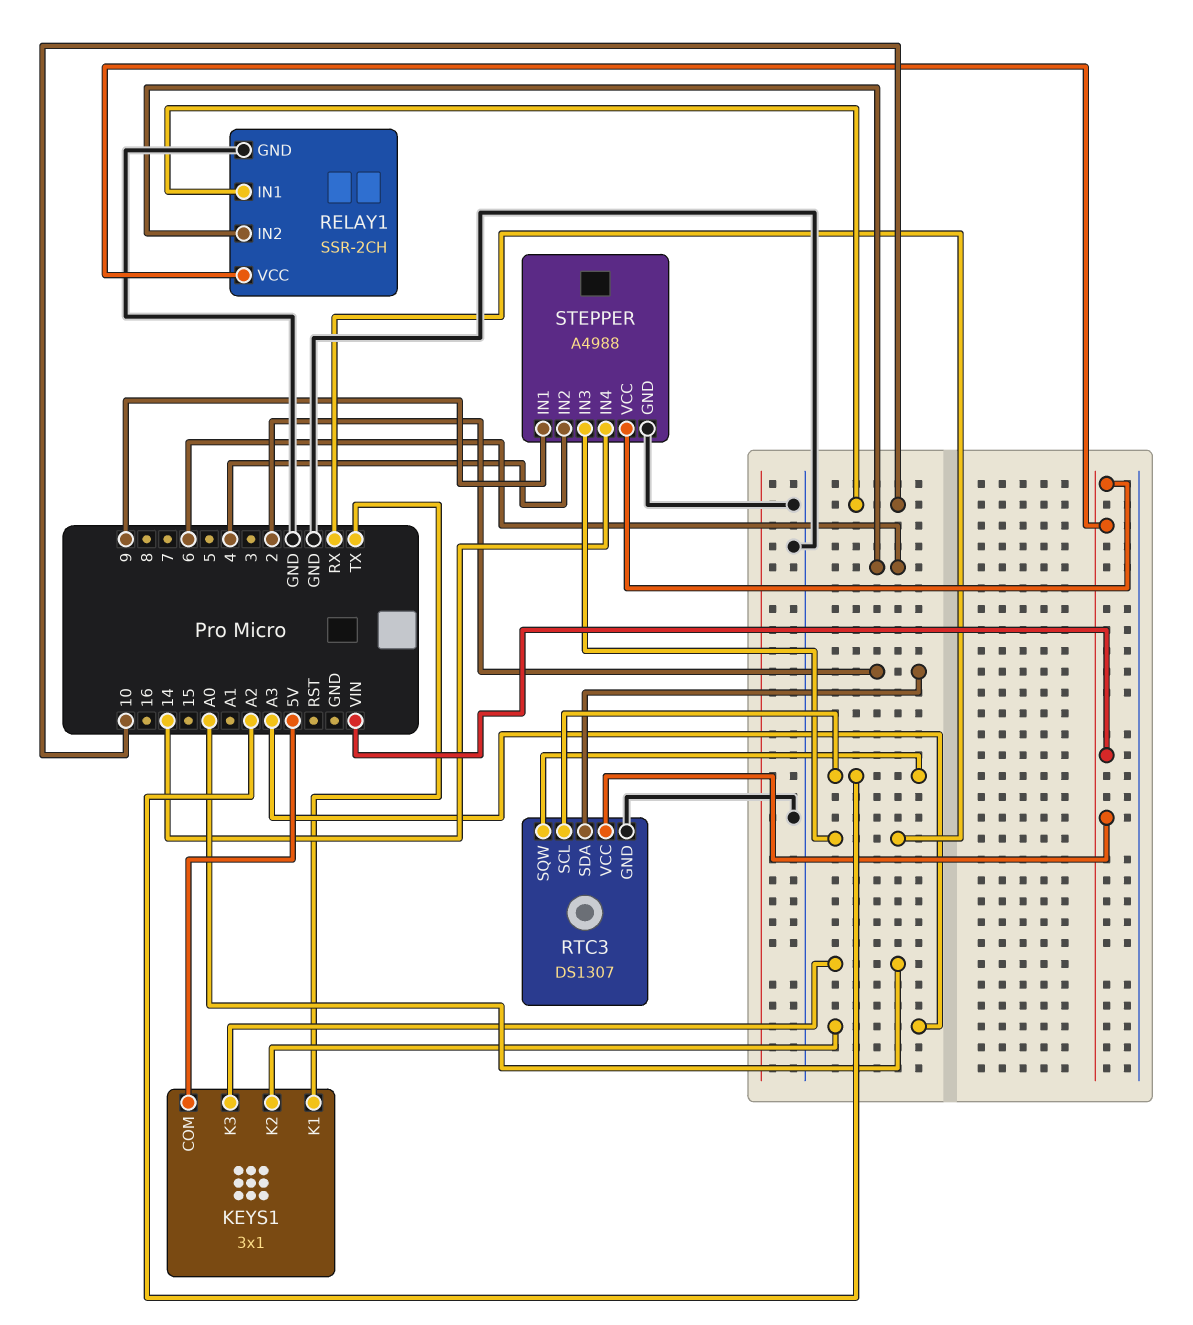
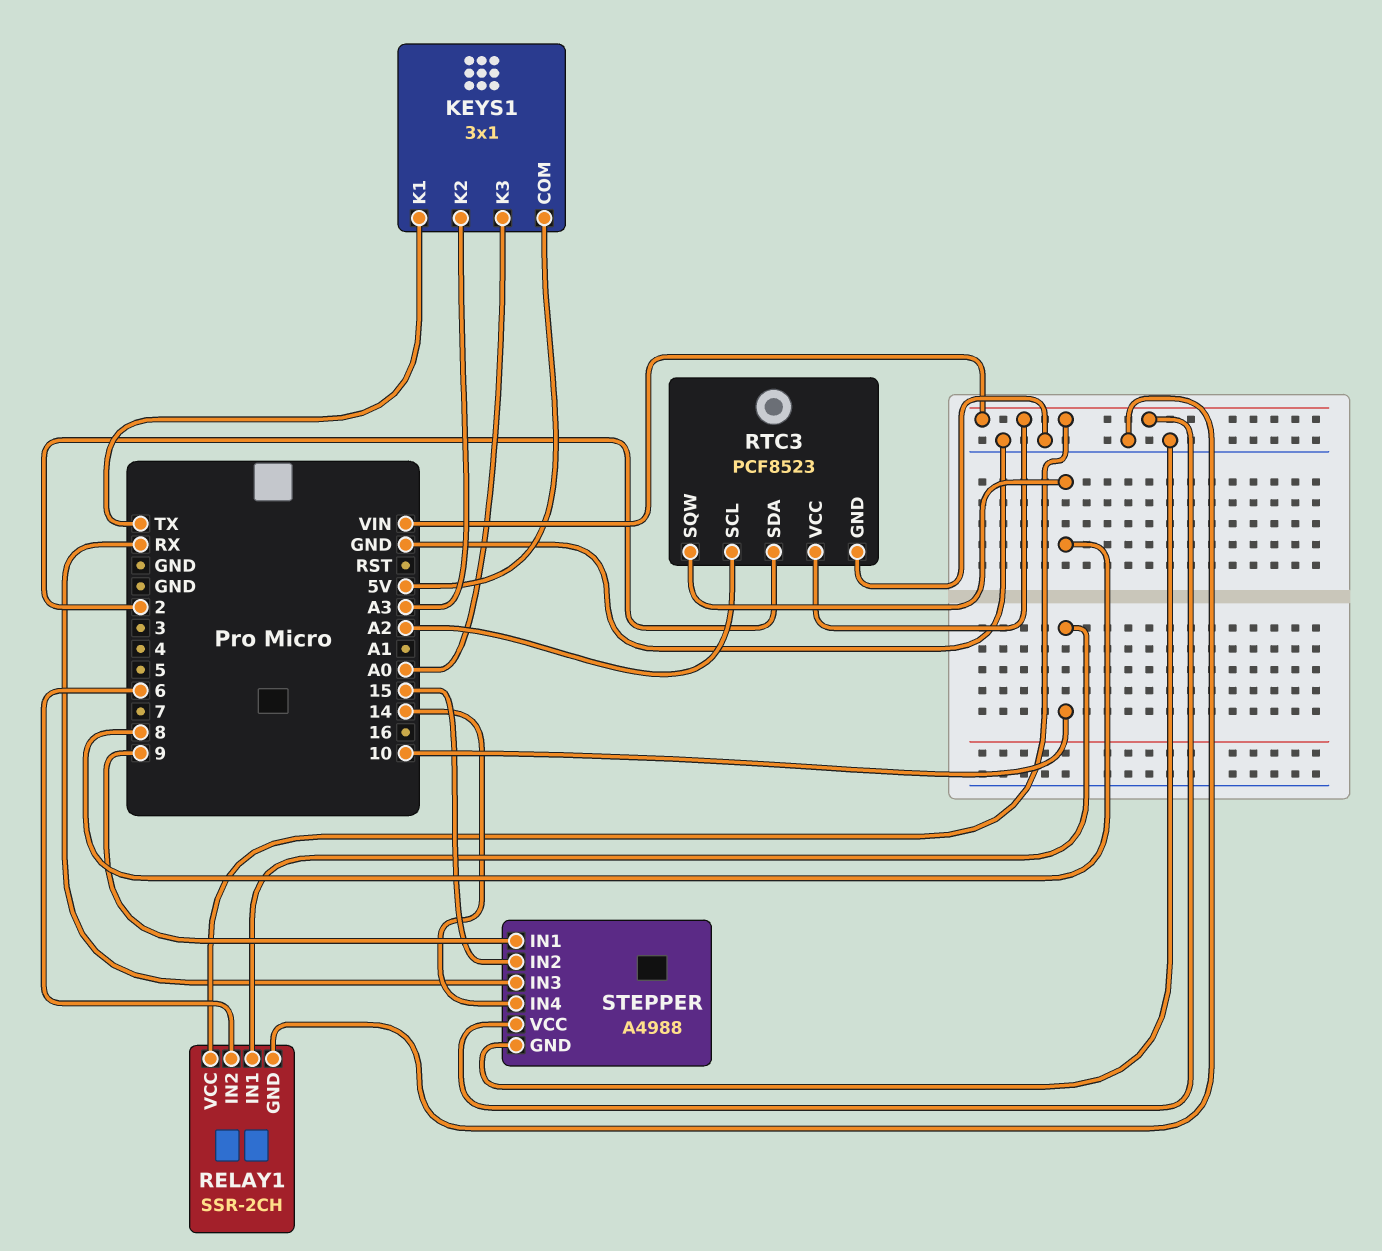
RTC3: DS1307 -> PCF8523
RTC3 pin SQW: A2 -> 8
STEPPER pin IN2: 4 -> 15

